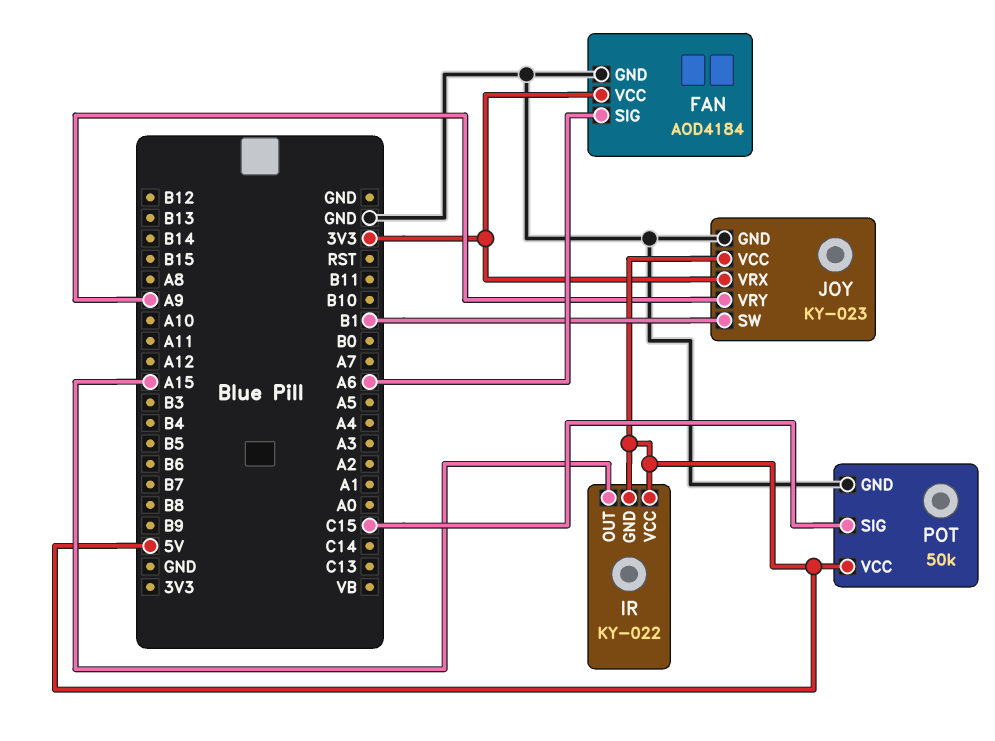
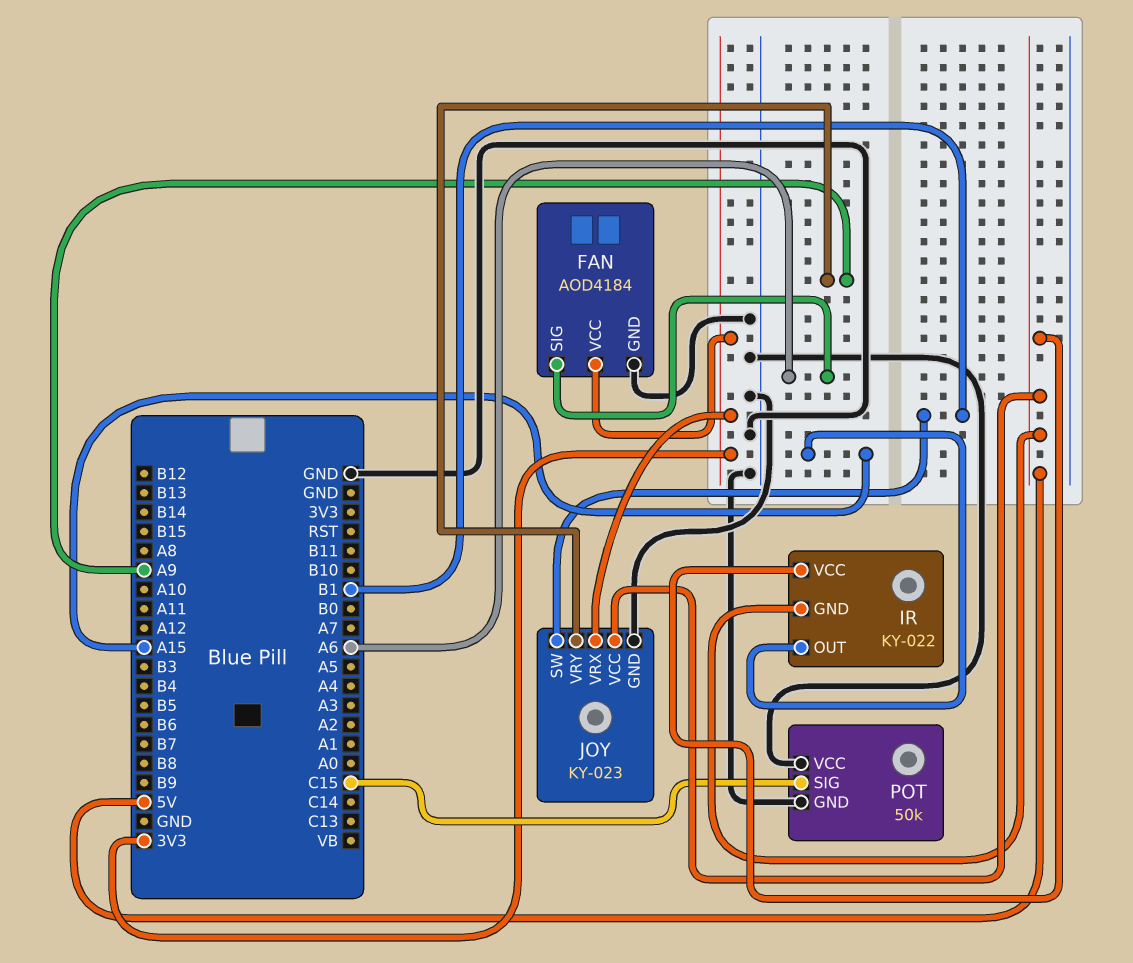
POT pin VCC: 5V -> GND

